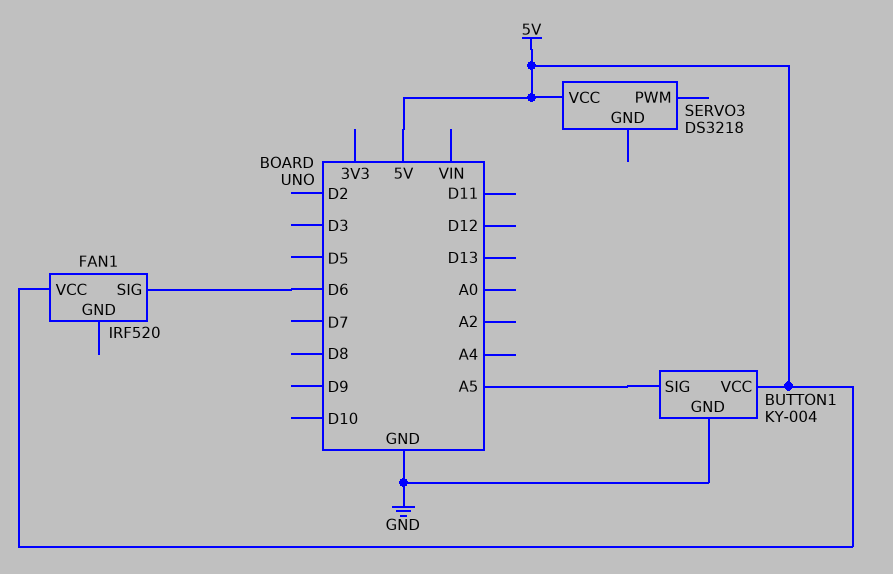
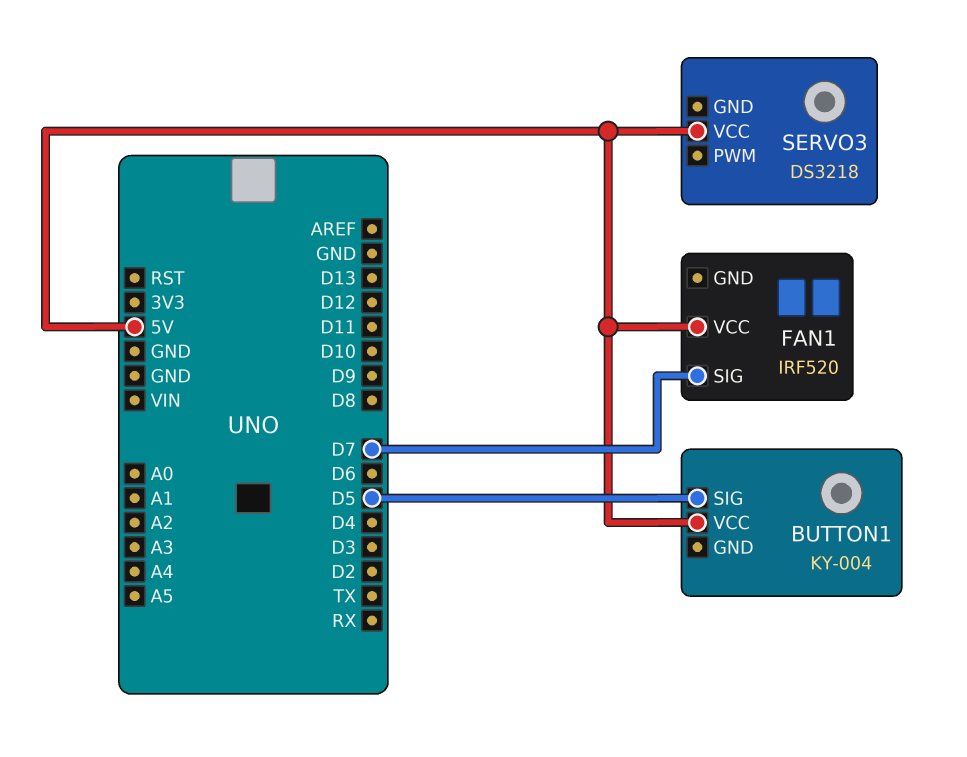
BUTTON1 pin GND: GND -> none
BUTTON1 pin SIG: A5 -> D5
FAN1 pin SIG: D6 -> D7

